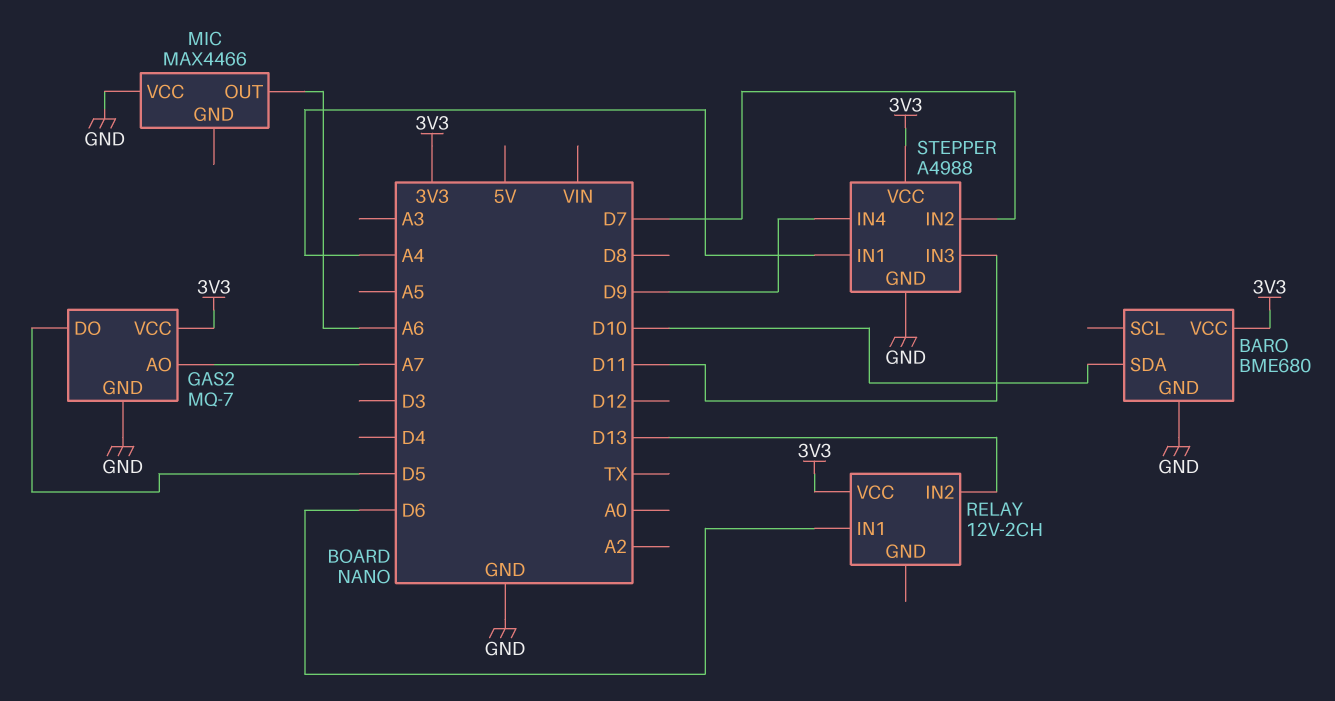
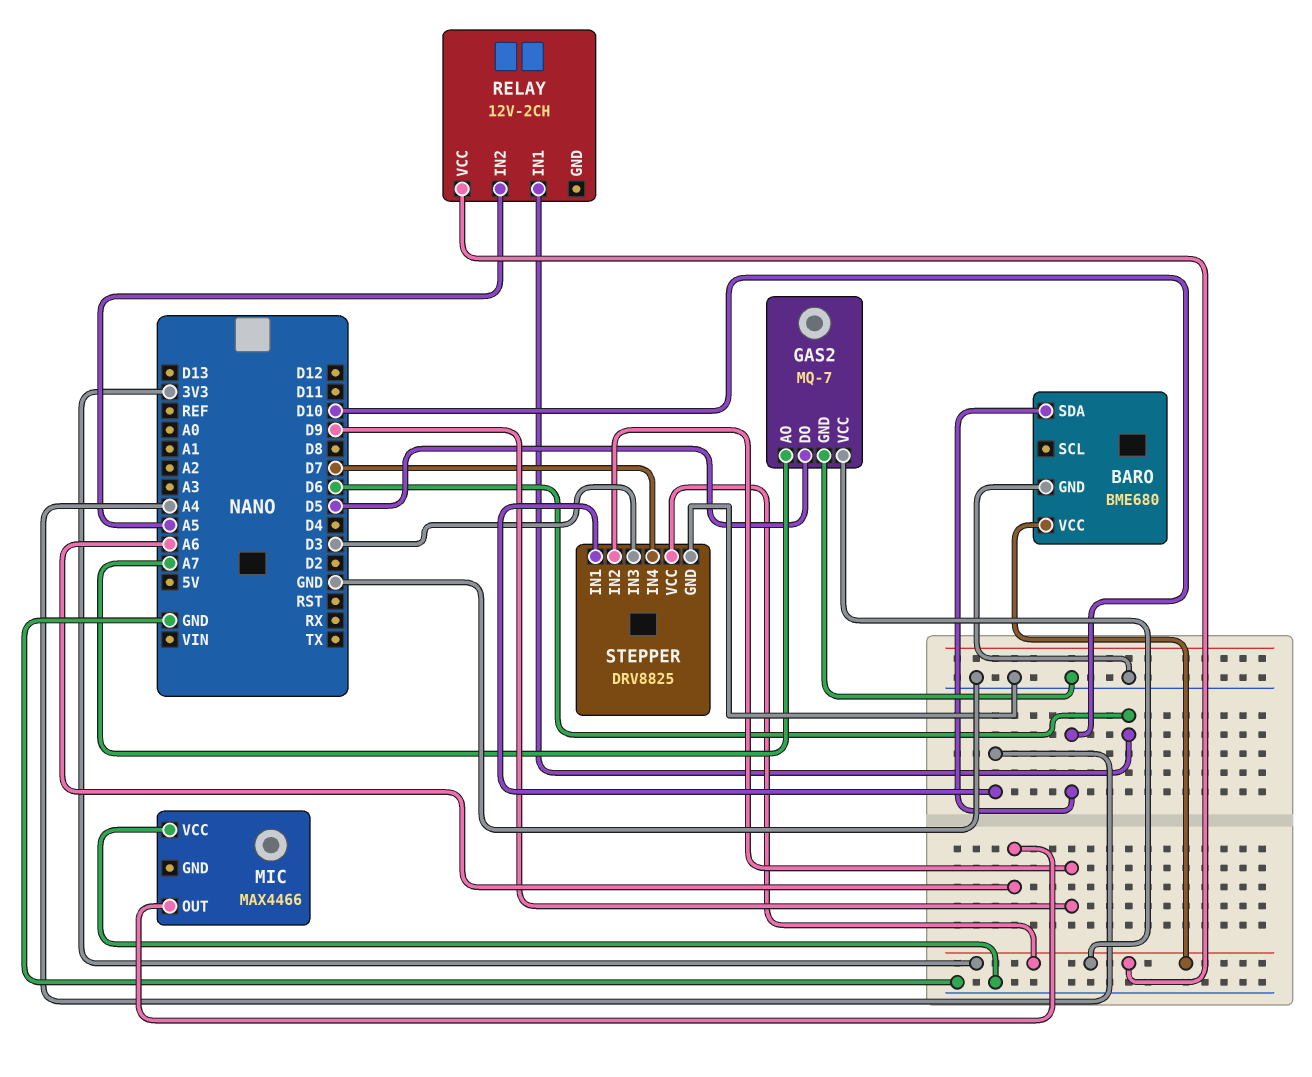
RELAY pin IN2: D13 -> A5
STEPPER: A4988 -> DRV8825
STEPPER pin IN2: D7 -> D9
STEPPER pin IN3: D11 -> D3
STEPPER pin IN4: D9 -> D7

